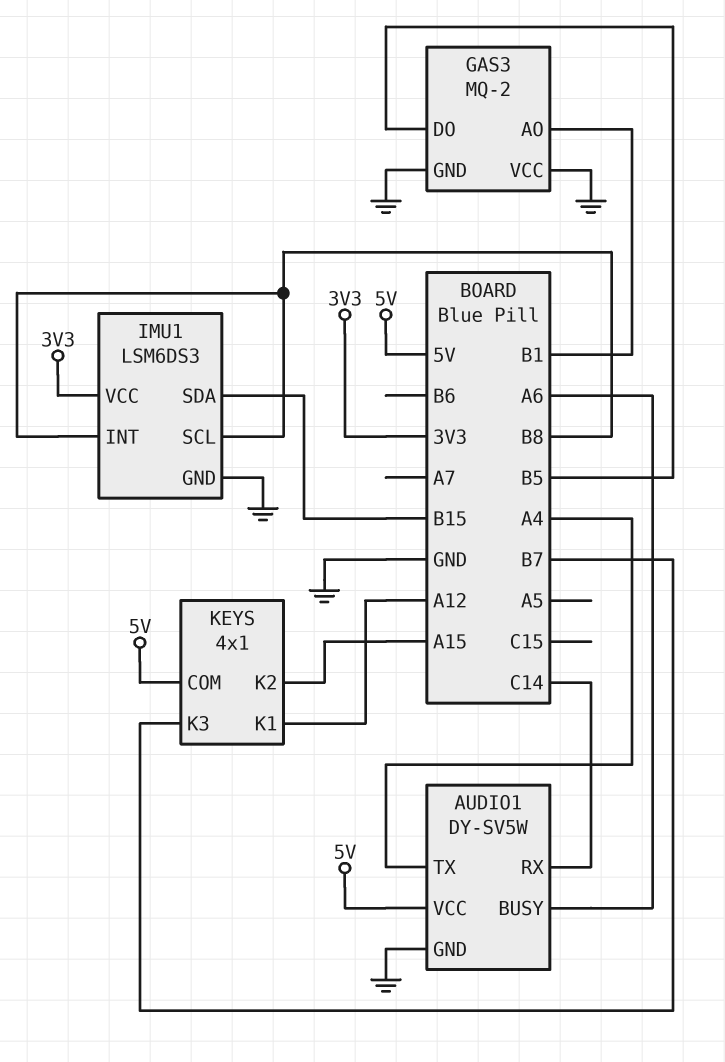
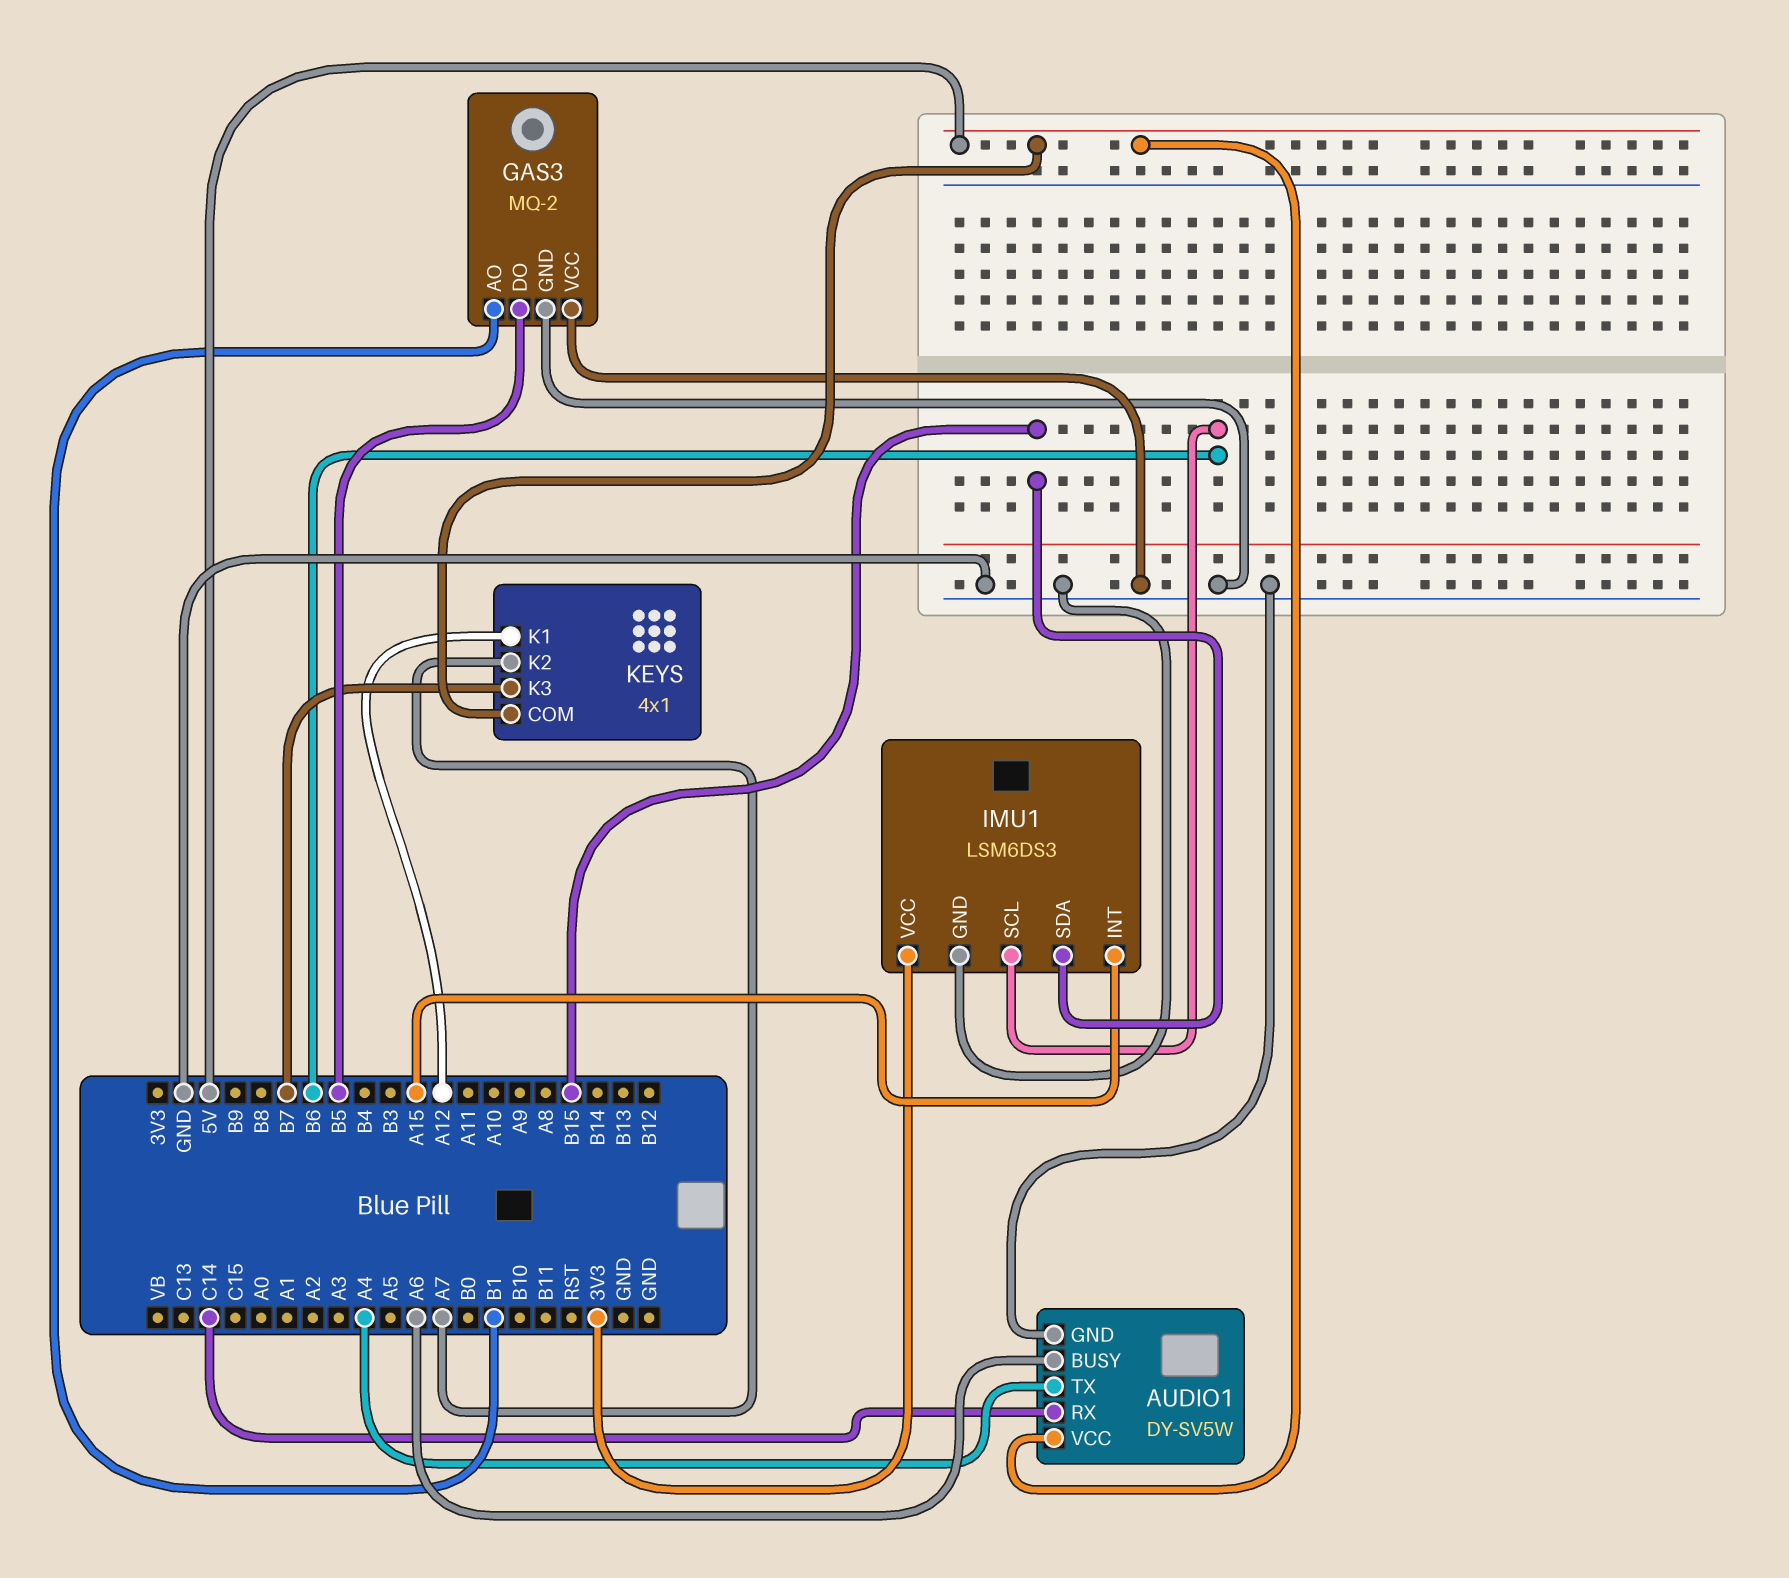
IMU1 pin INT: B8 -> A15
IMU1 pin SCL: B8 -> B6
KEYS pin K2: A15 -> A7

